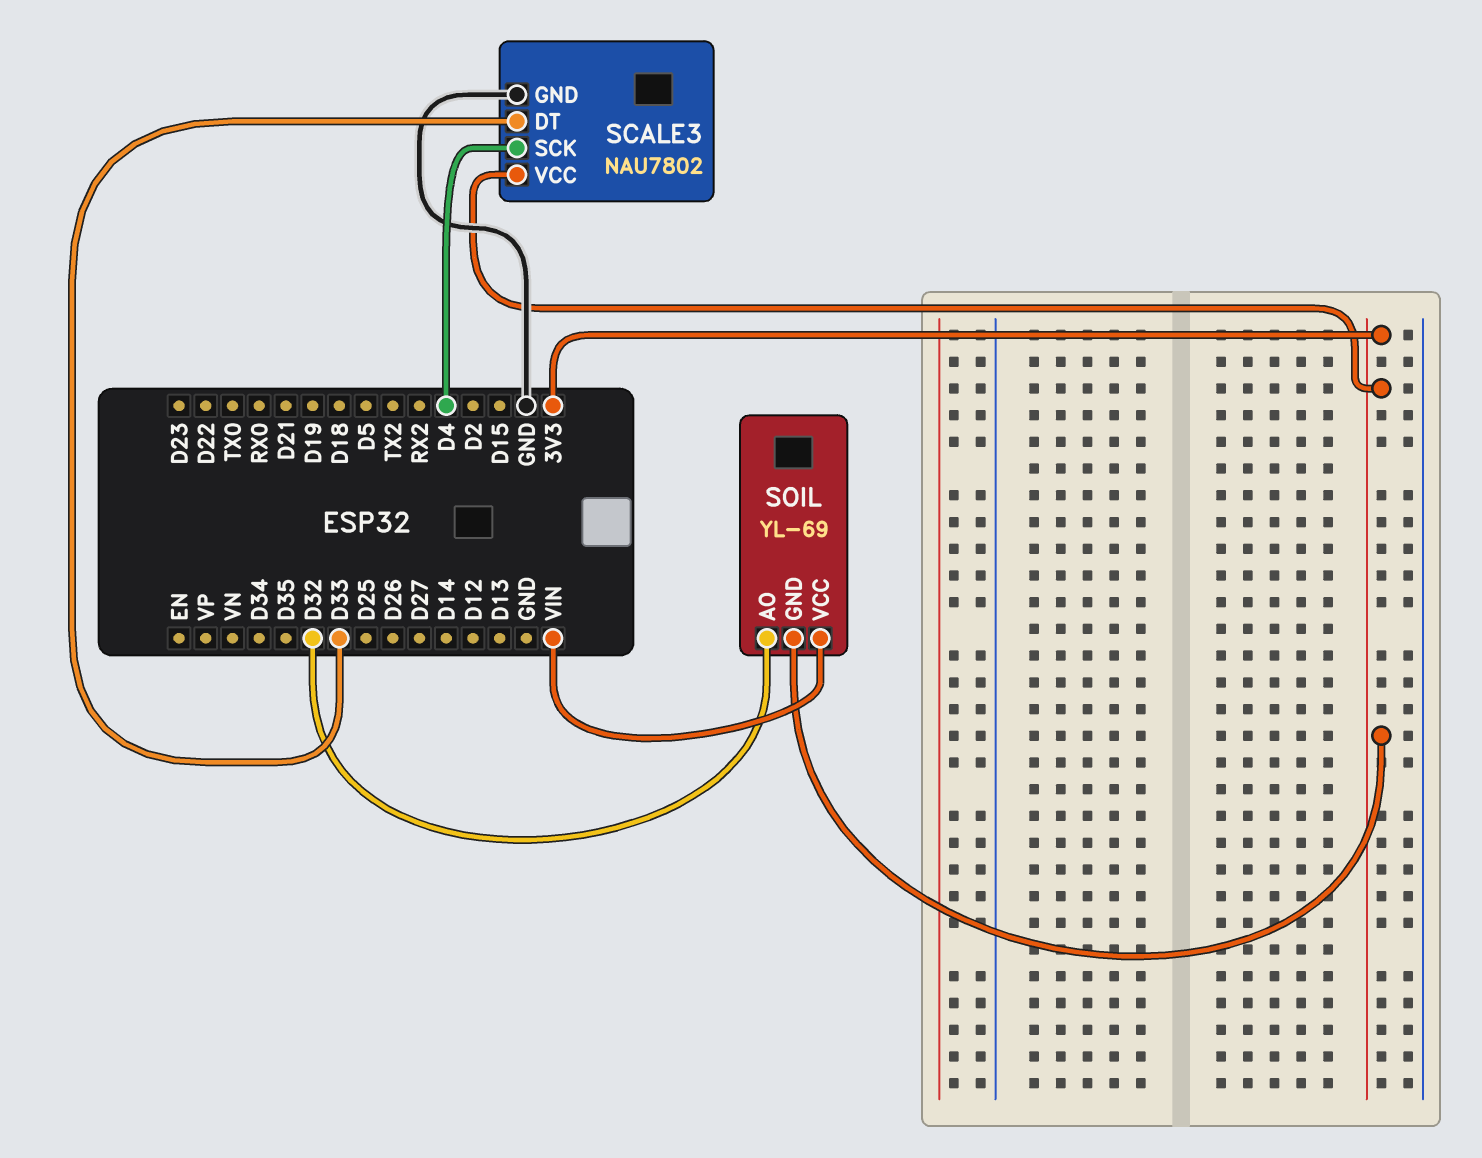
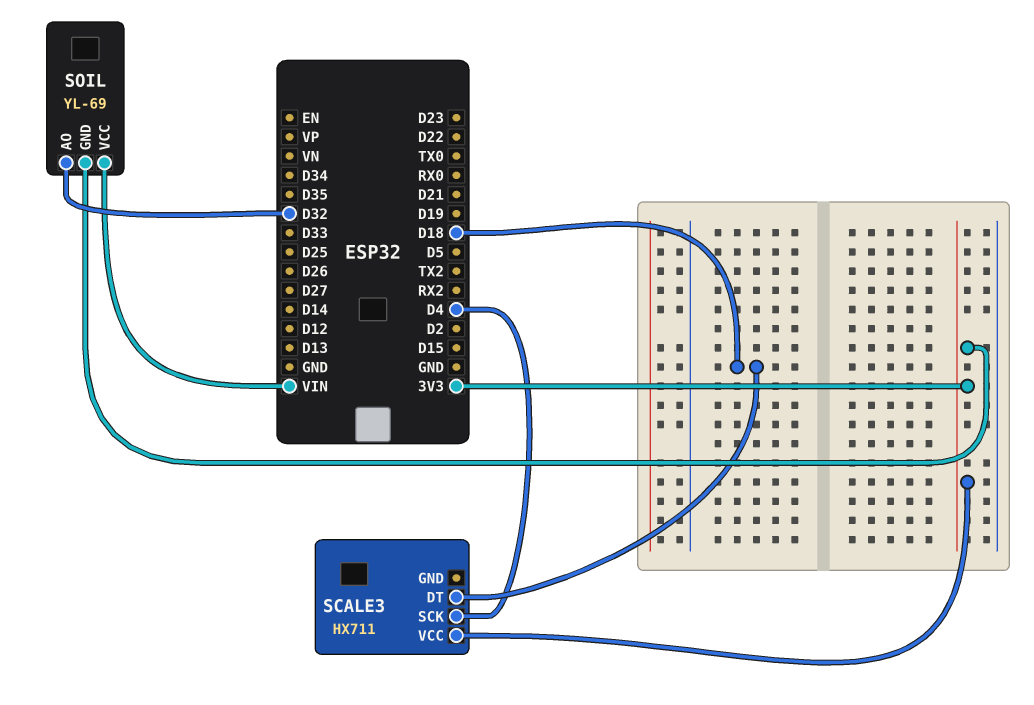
SCALE3: NAU7802 -> HX711
SCALE3 pin DT: D33 -> D18
SCALE3 pin GND: GND -> none

